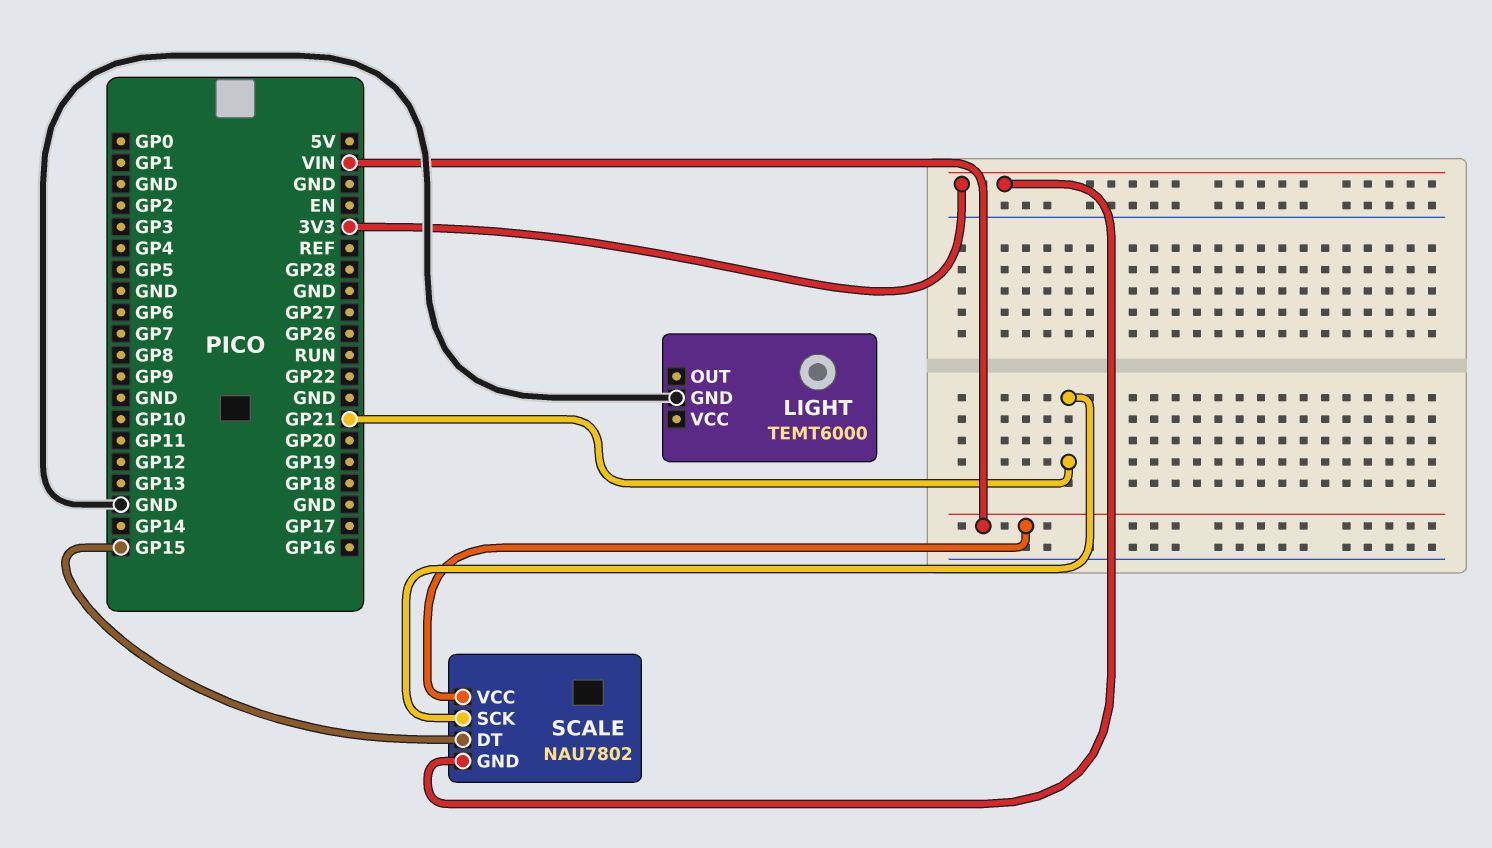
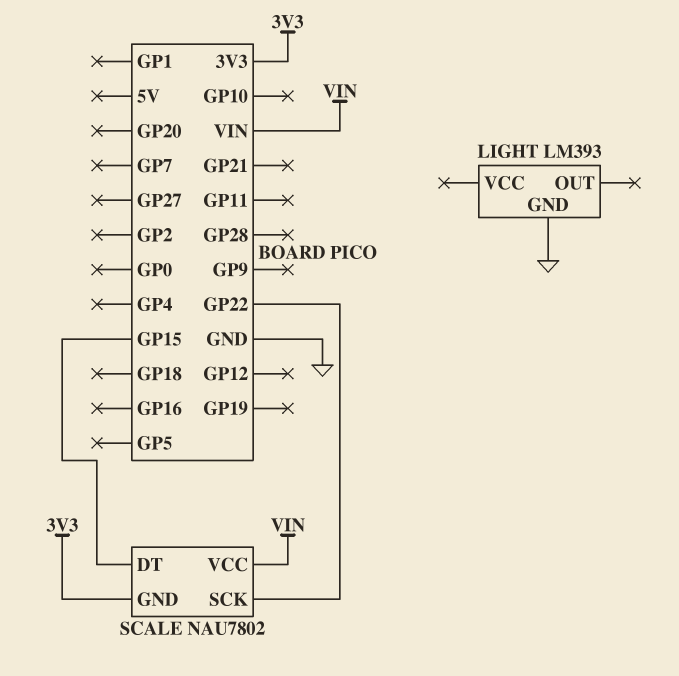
LIGHT: TEMT6000 -> LM393
SCALE pin SCK: GP21 -> GP22

